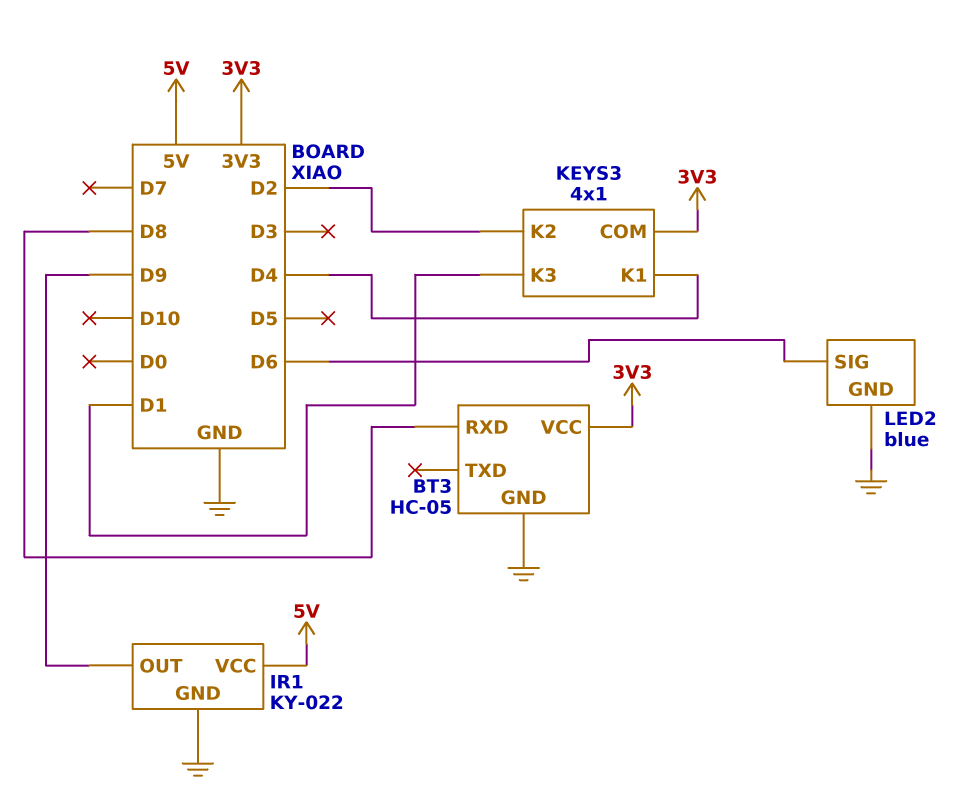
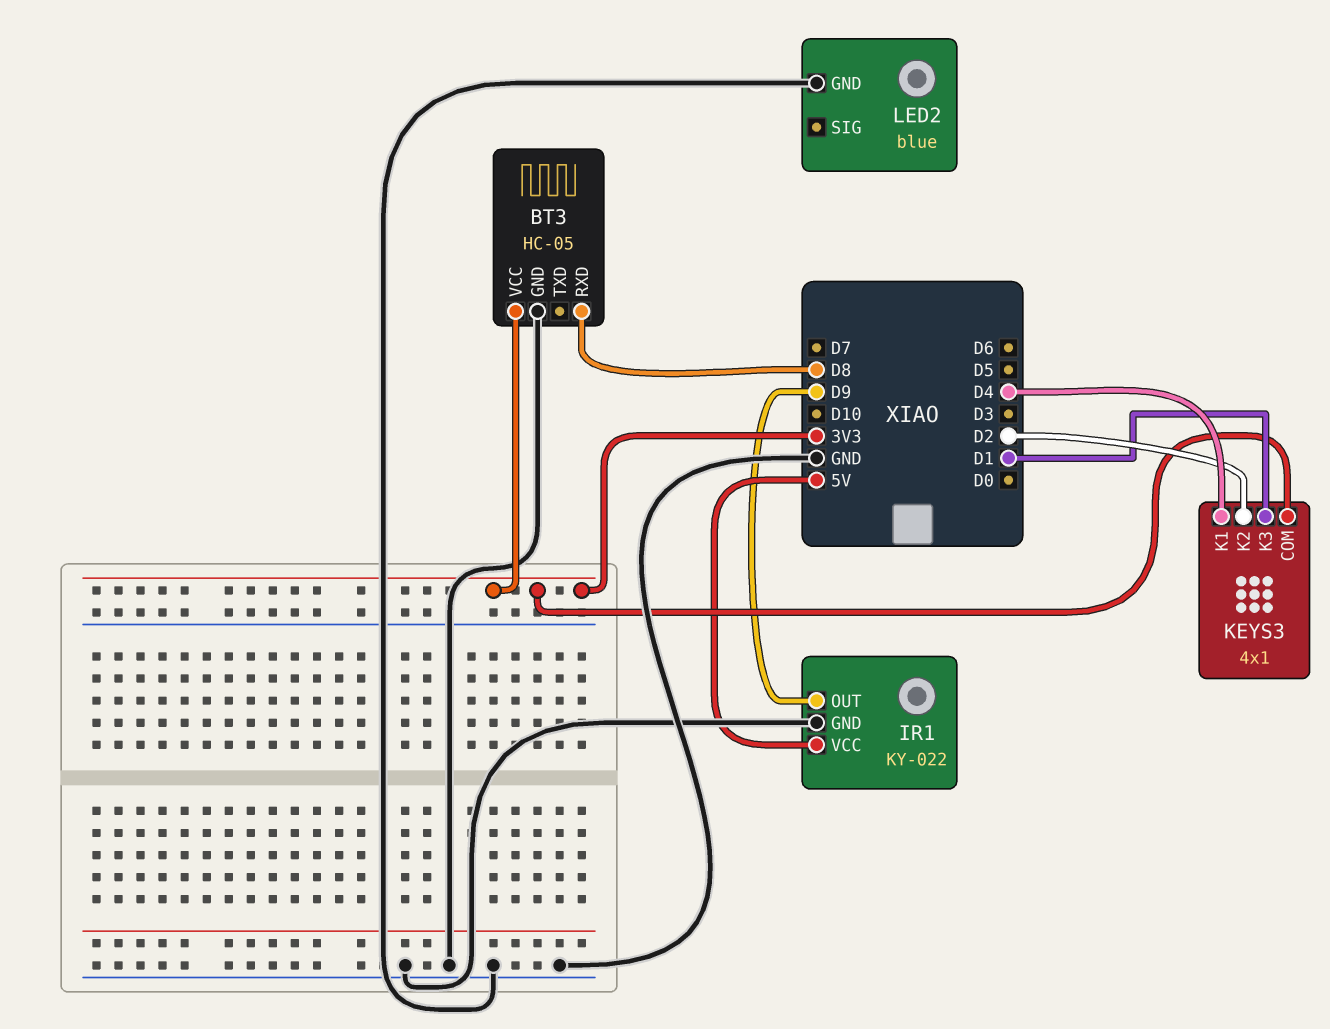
LED2 pin SIG: D6 -> none

